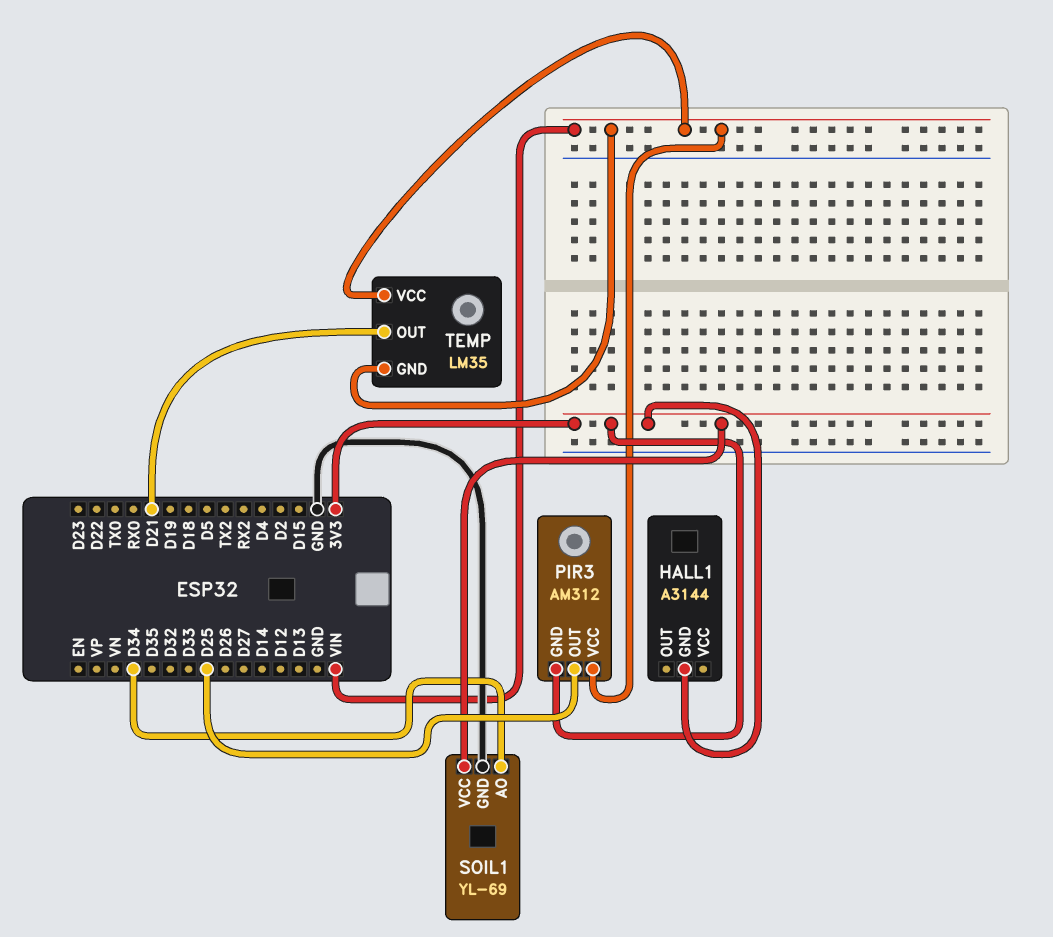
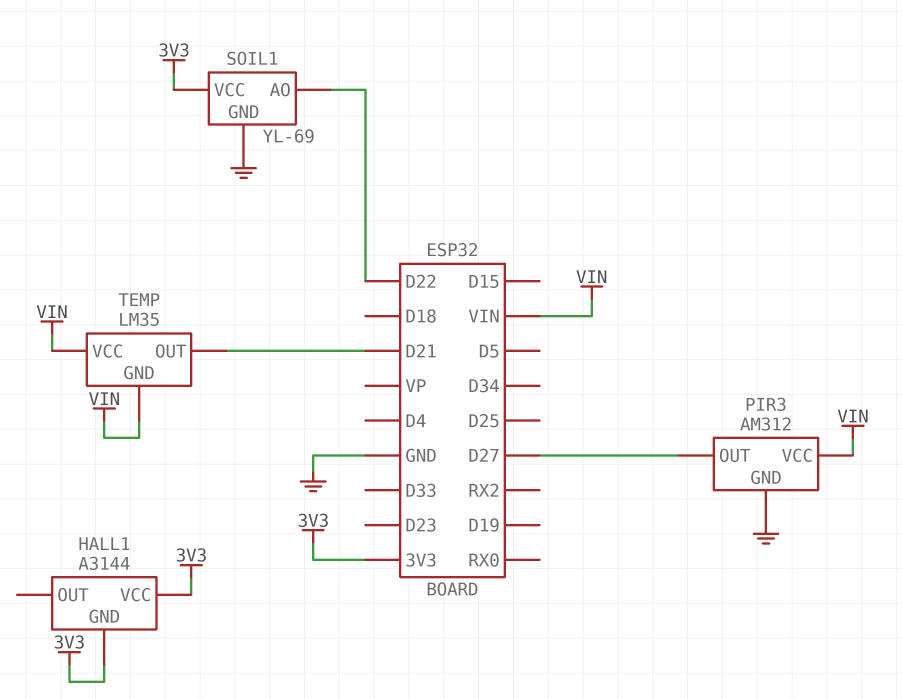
HALL1 pin VCC: none -> 3V3
PIR3 pin GND: 3V3 -> GND
PIR3 pin OUT: D25 -> D27
SOIL1 pin AO: D34 -> D22

